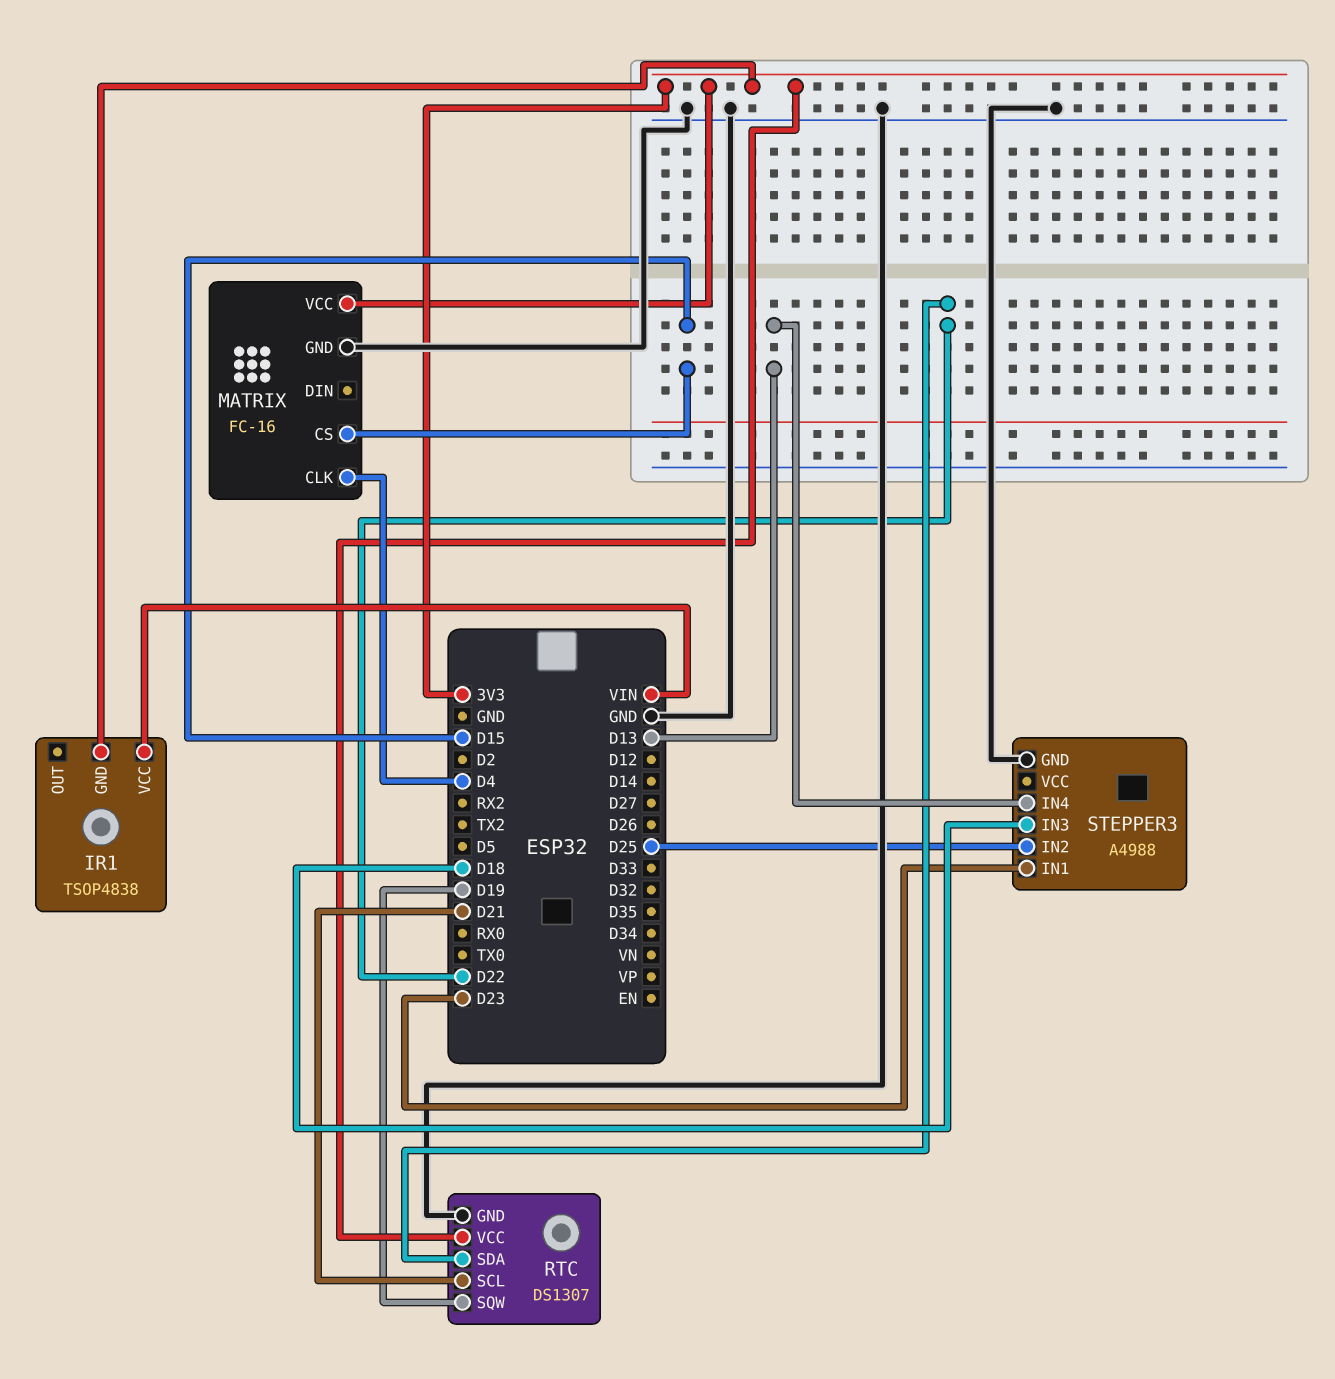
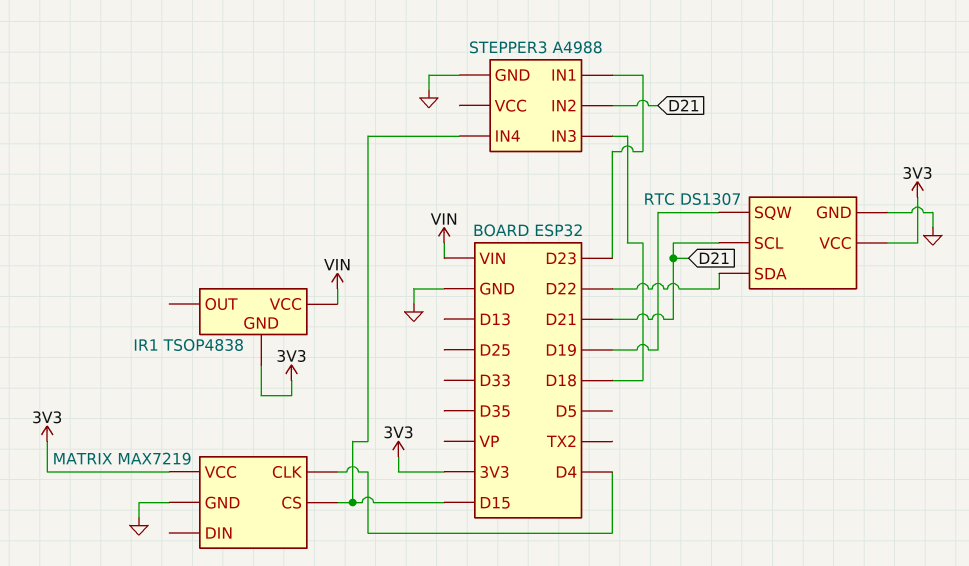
MATRIX: FC-16 -> MAX7219
STEPPER3 pin IN2: D25 -> D21
STEPPER3 pin IN4: D13 -> D15

